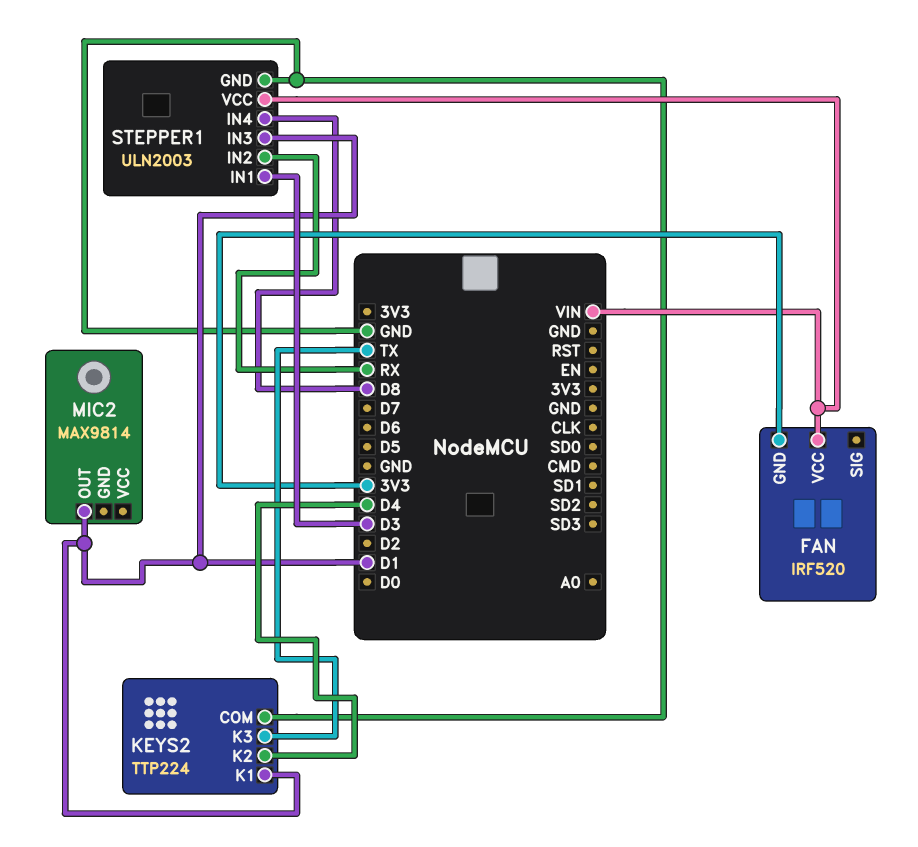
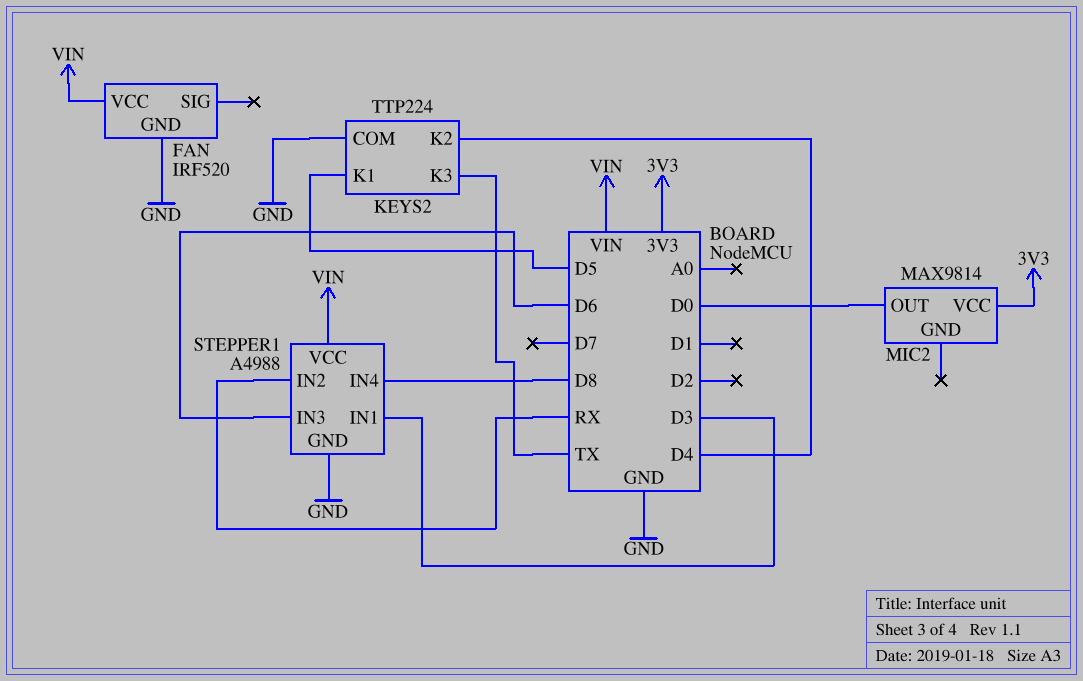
FAN pin GND: 3V3 -> GND
KEYS2 pin K1: D1 -> D5
MIC2 pin OUT: D1 -> D0
MIC2 pin VCC: none -> 3V3
STEPPER1: ULN2003 -> A4988
STEPPER1 pin IN3: D1 -> D6

